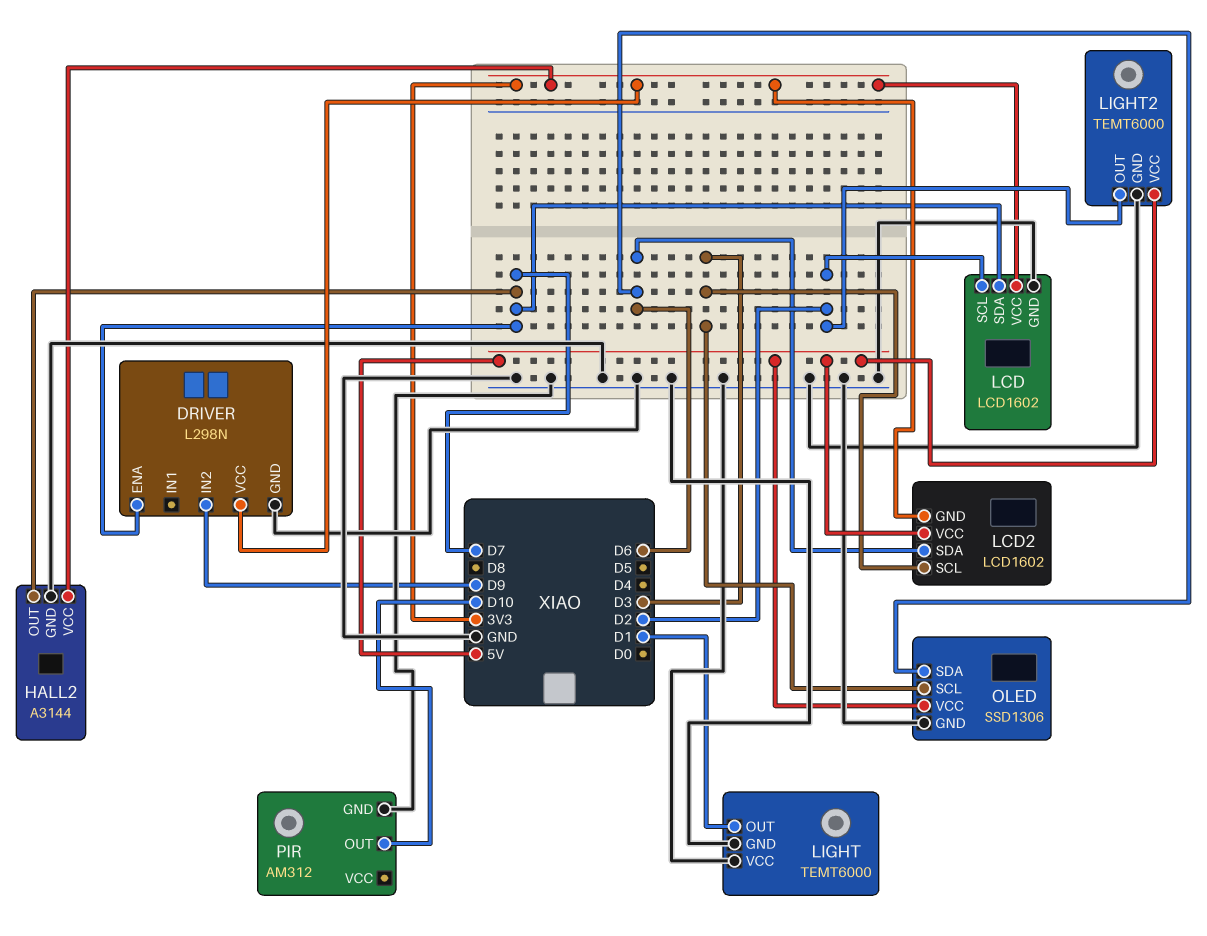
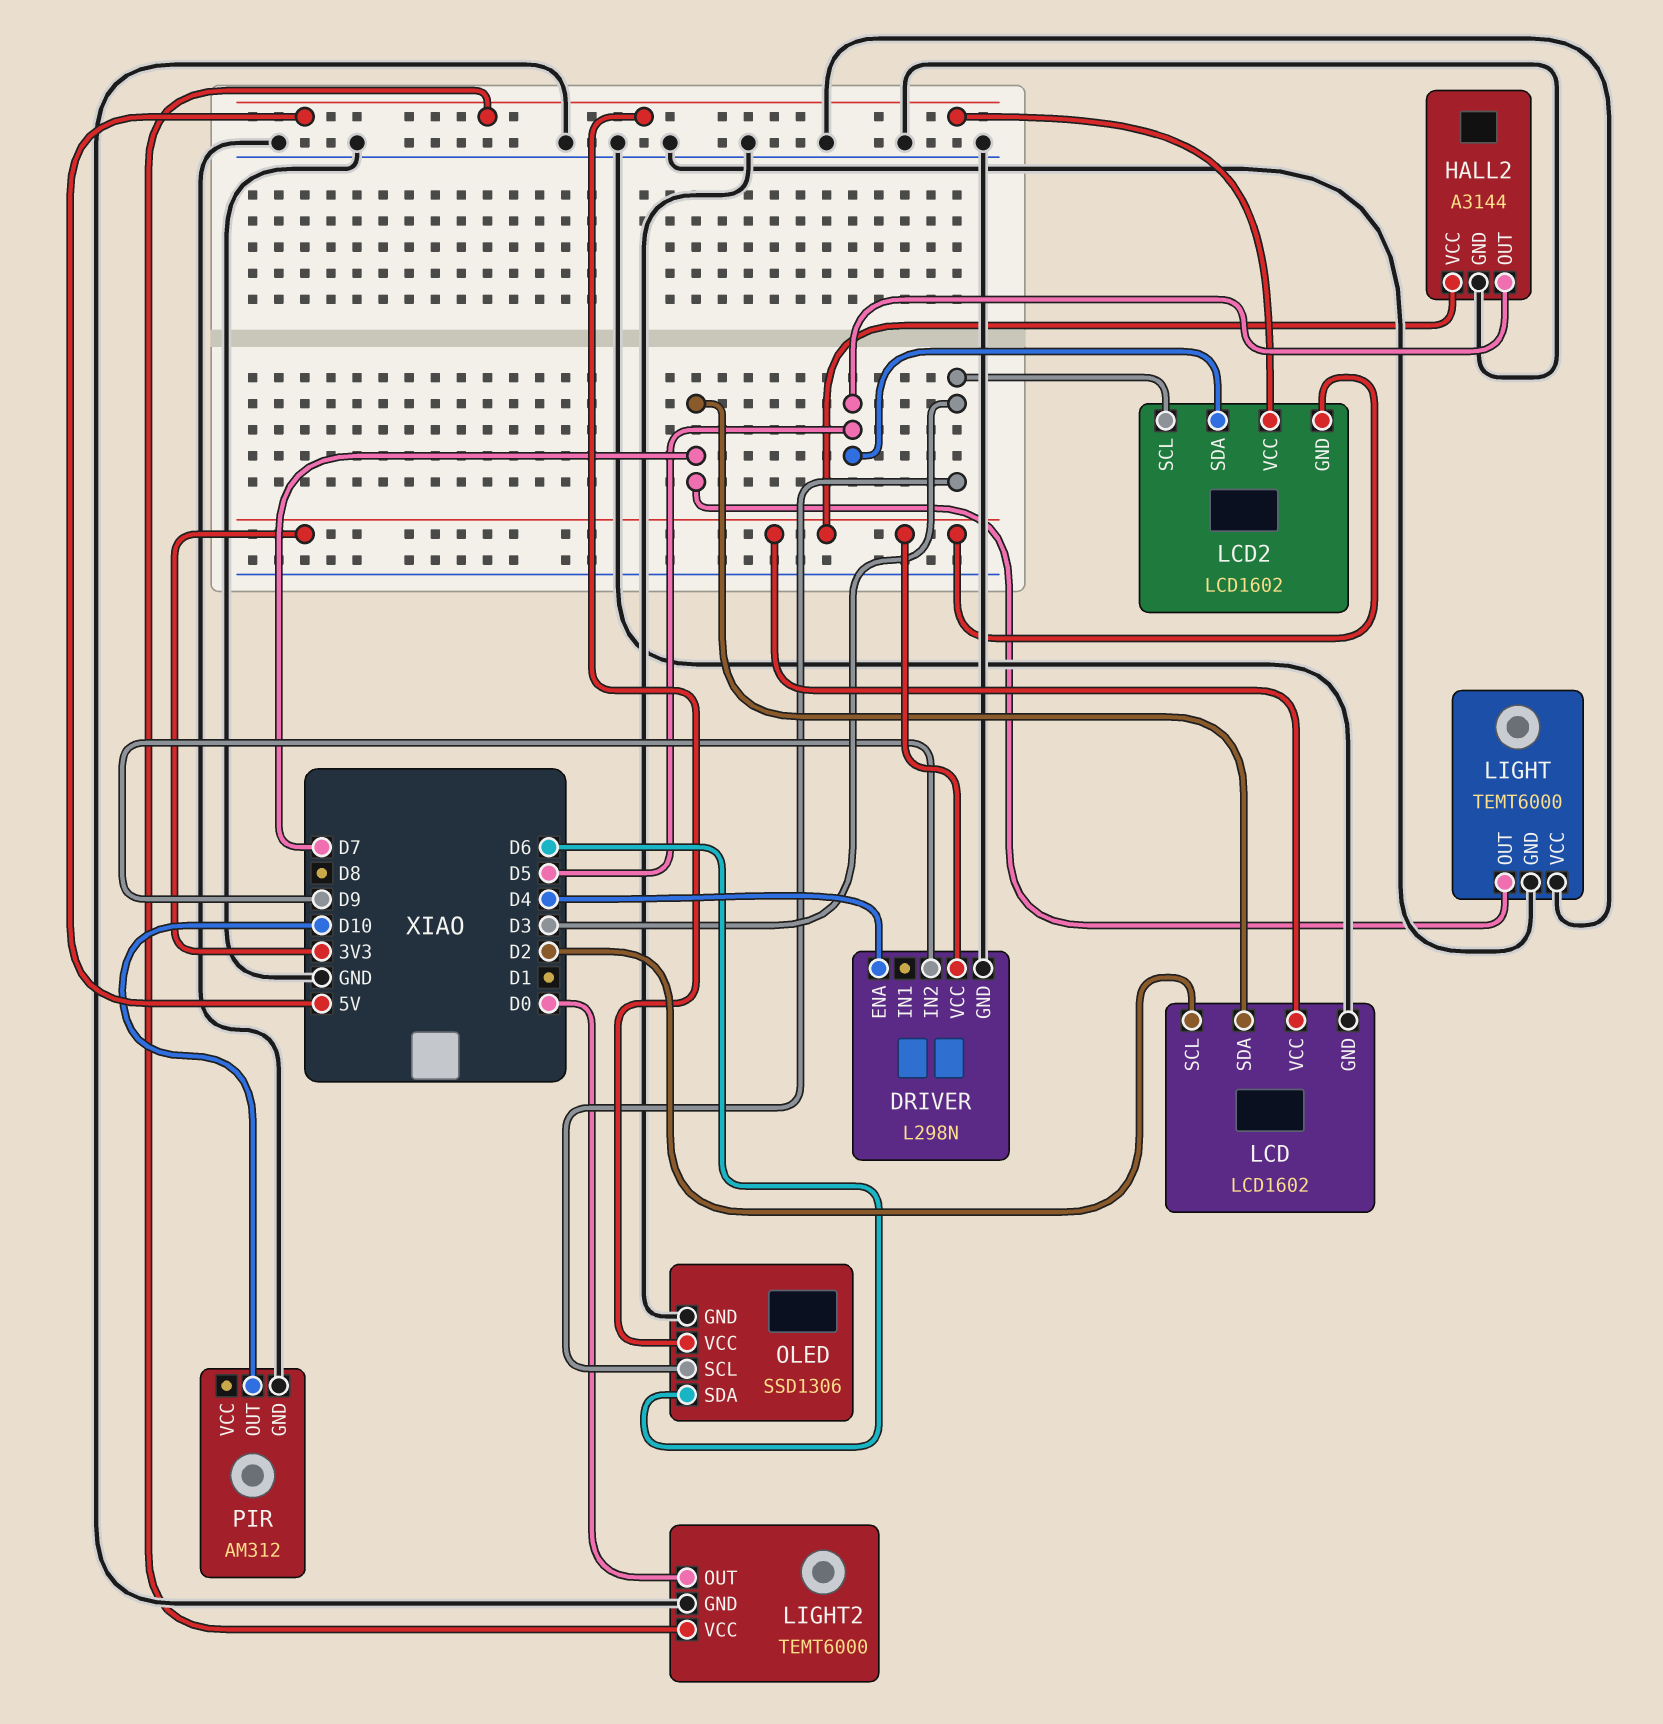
DRIVER pin ENA: D7 -> D4
HALL2 pin OUT: D7 -> D5
LCD2 pin SDA: D6 -> D5
LIGHT pin OUT: D1 -> D7
LIGHT2 pin OUT: D2 -> D0

